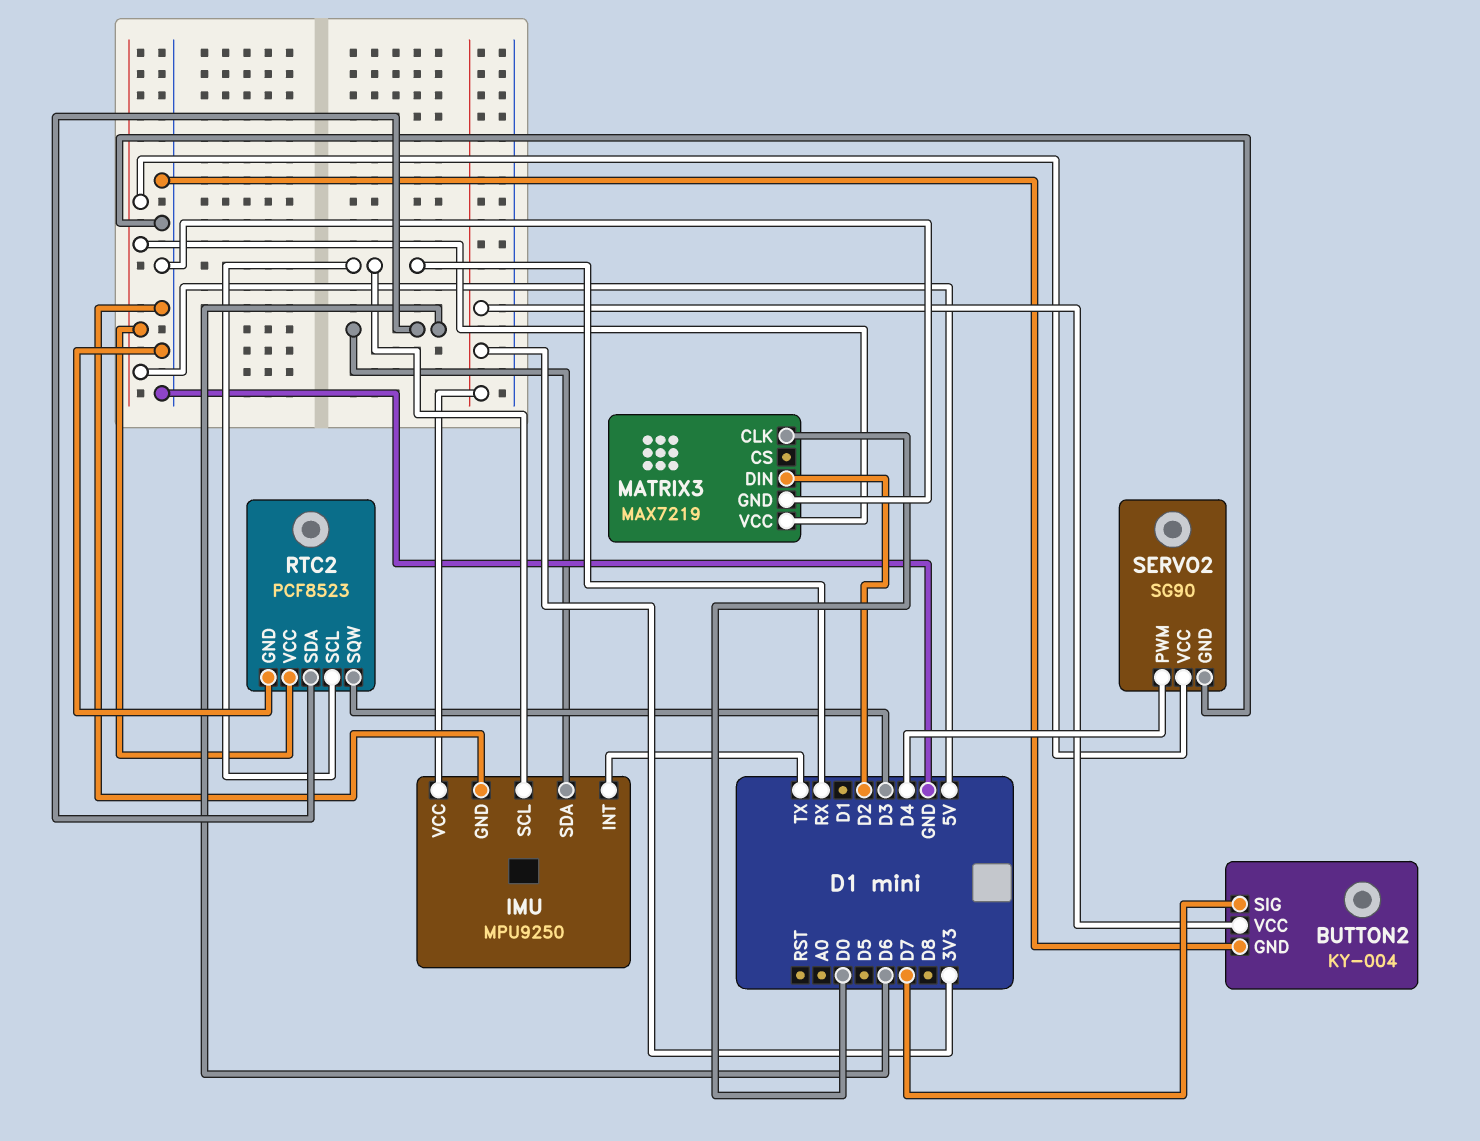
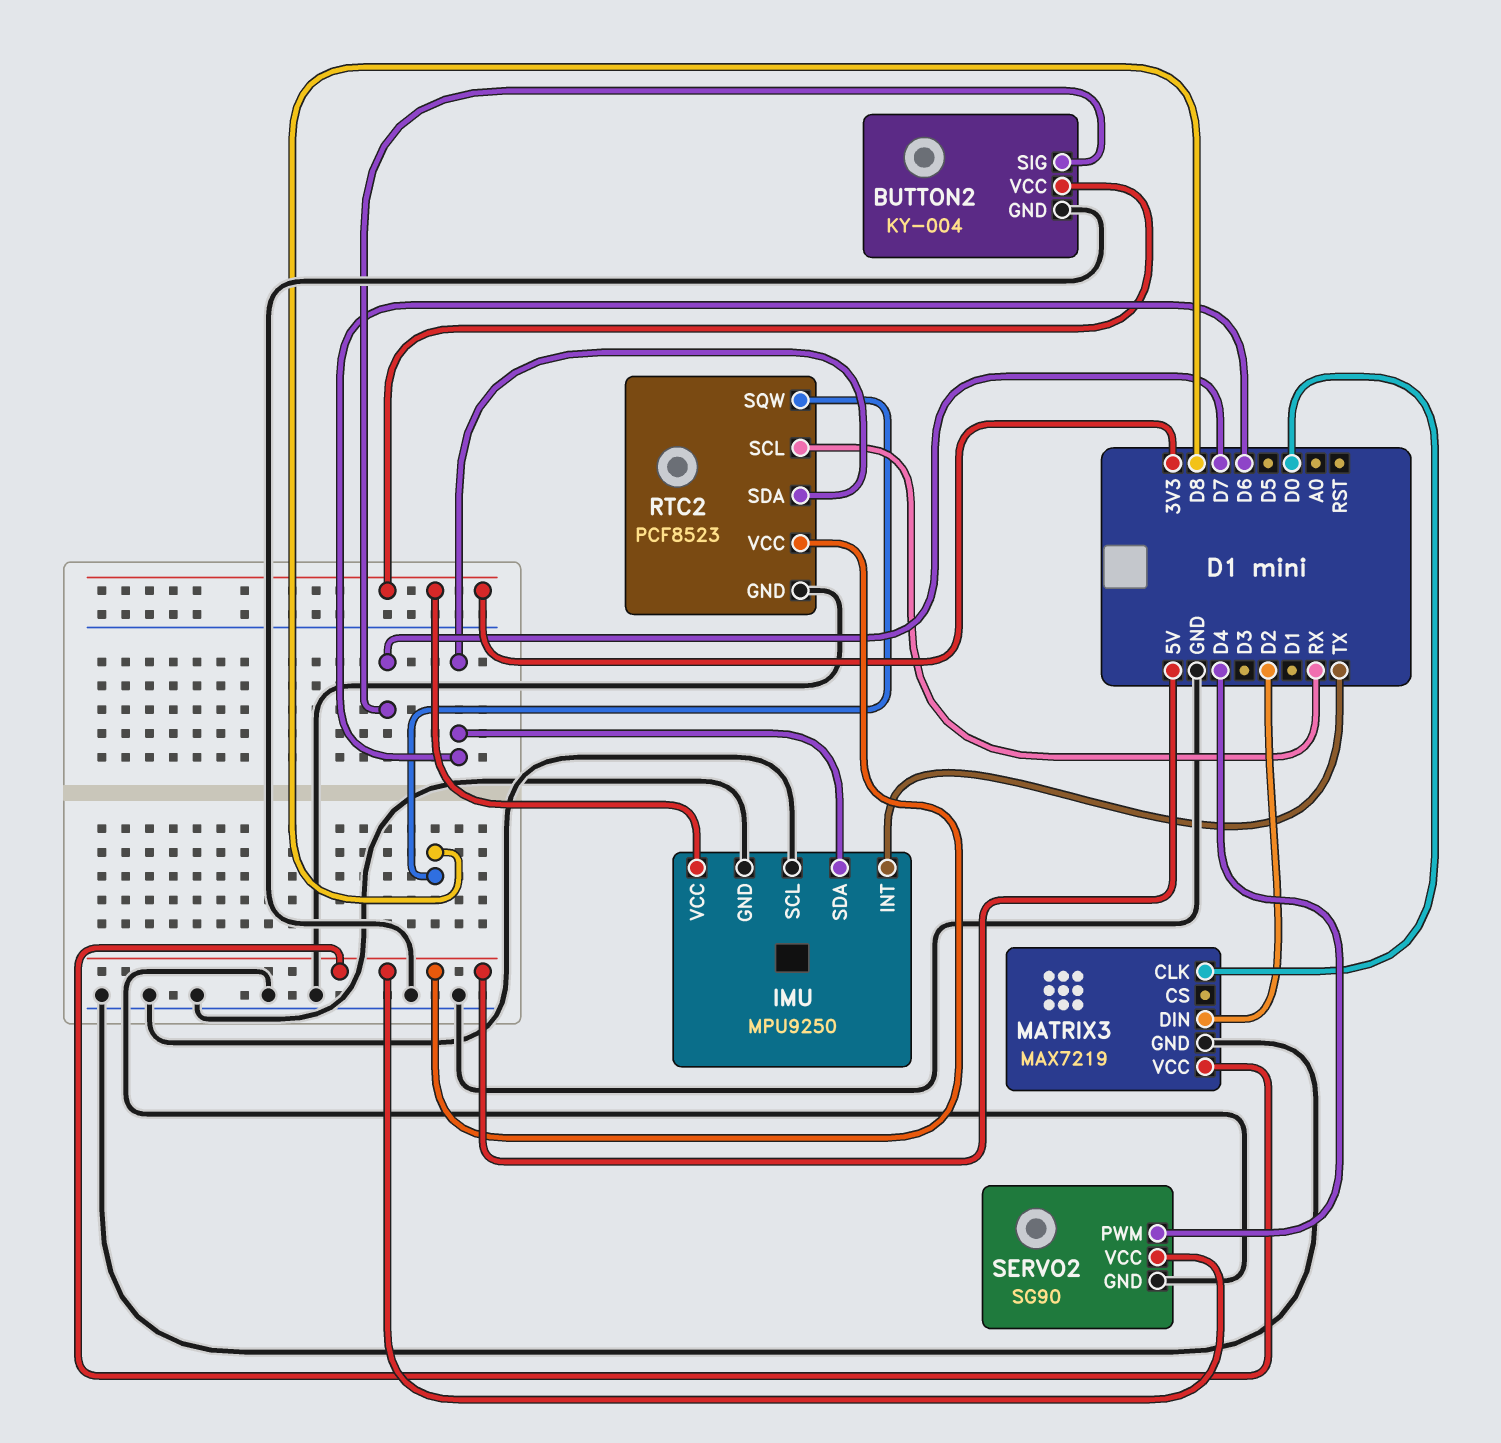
IMU pin SCL: RX -> GND
RTC2 pin SQW: D3 -> D8

